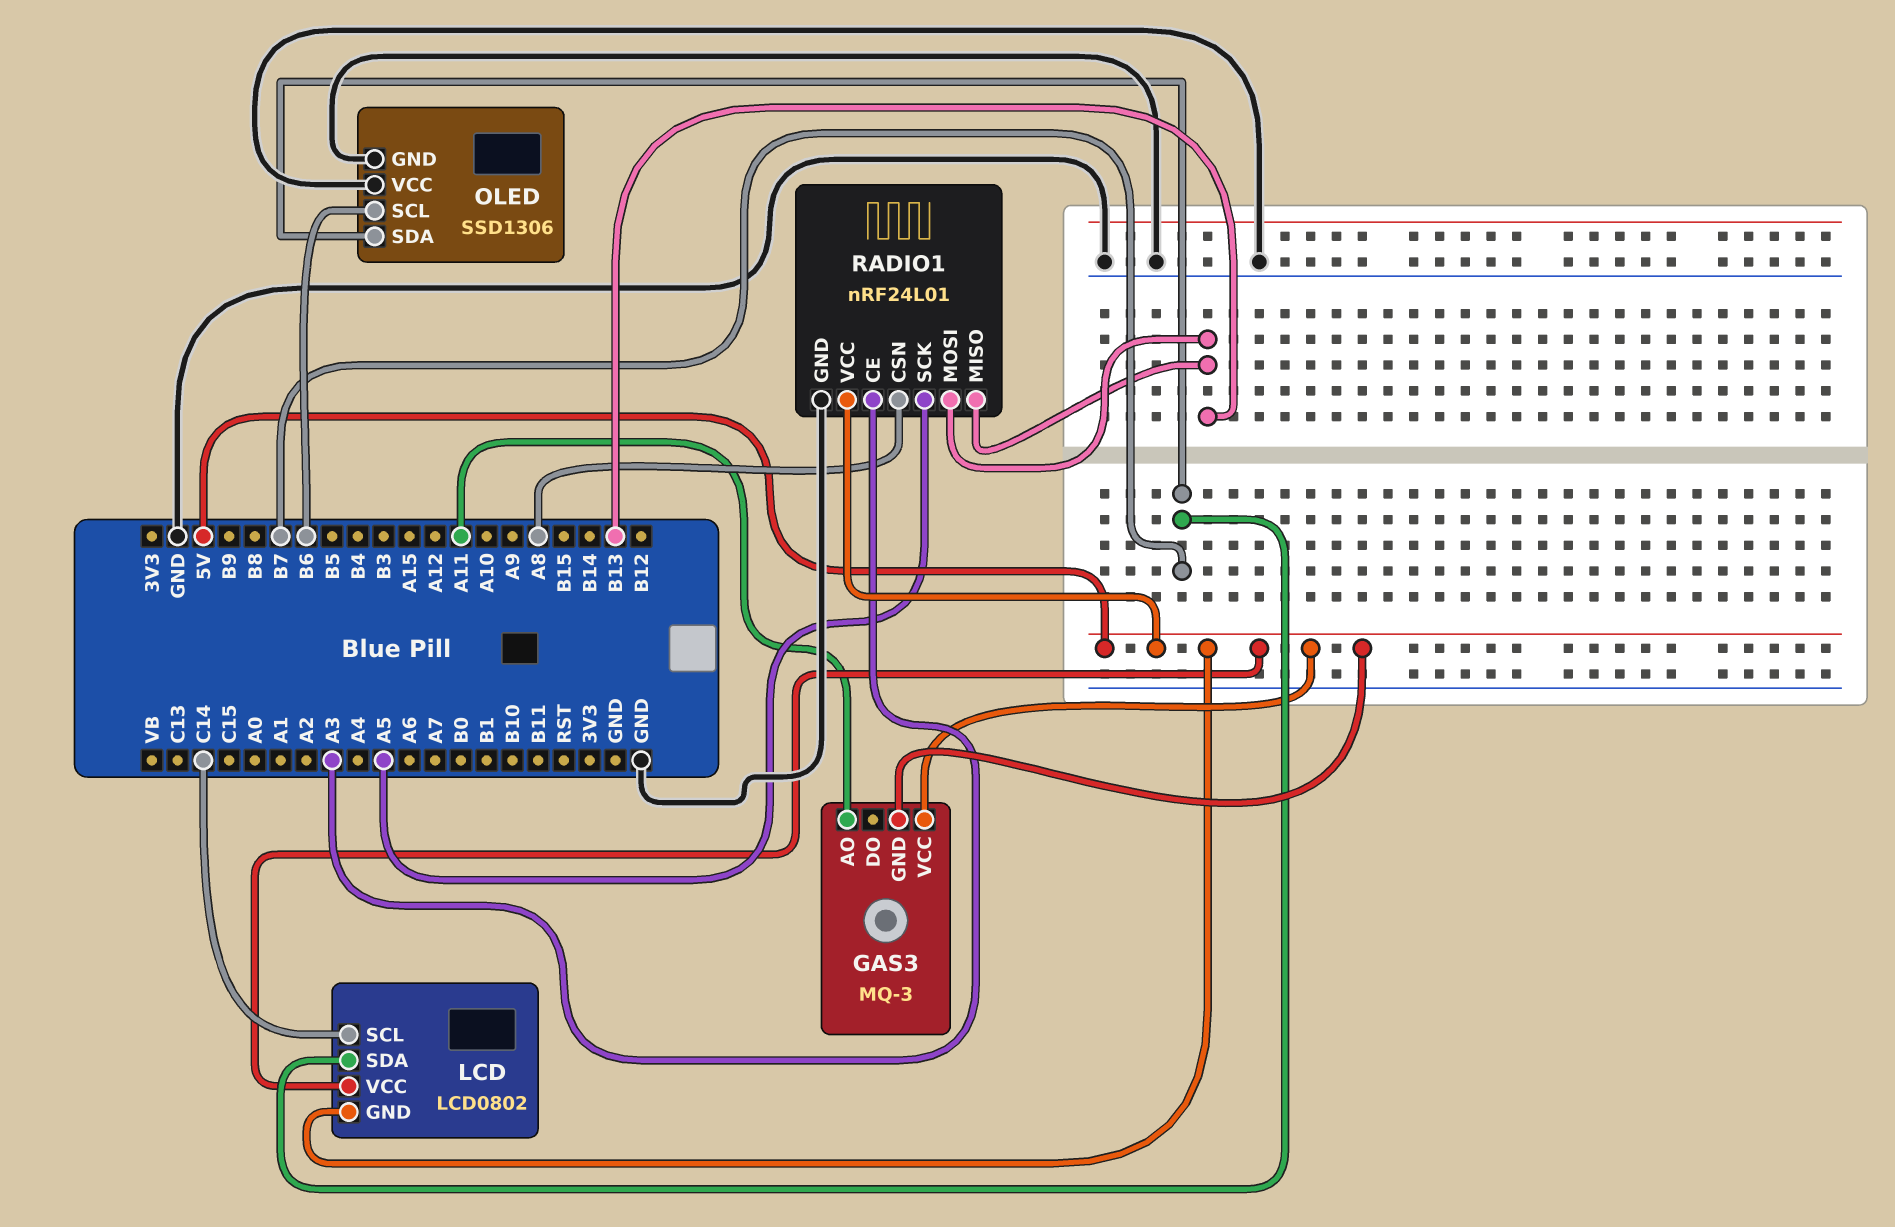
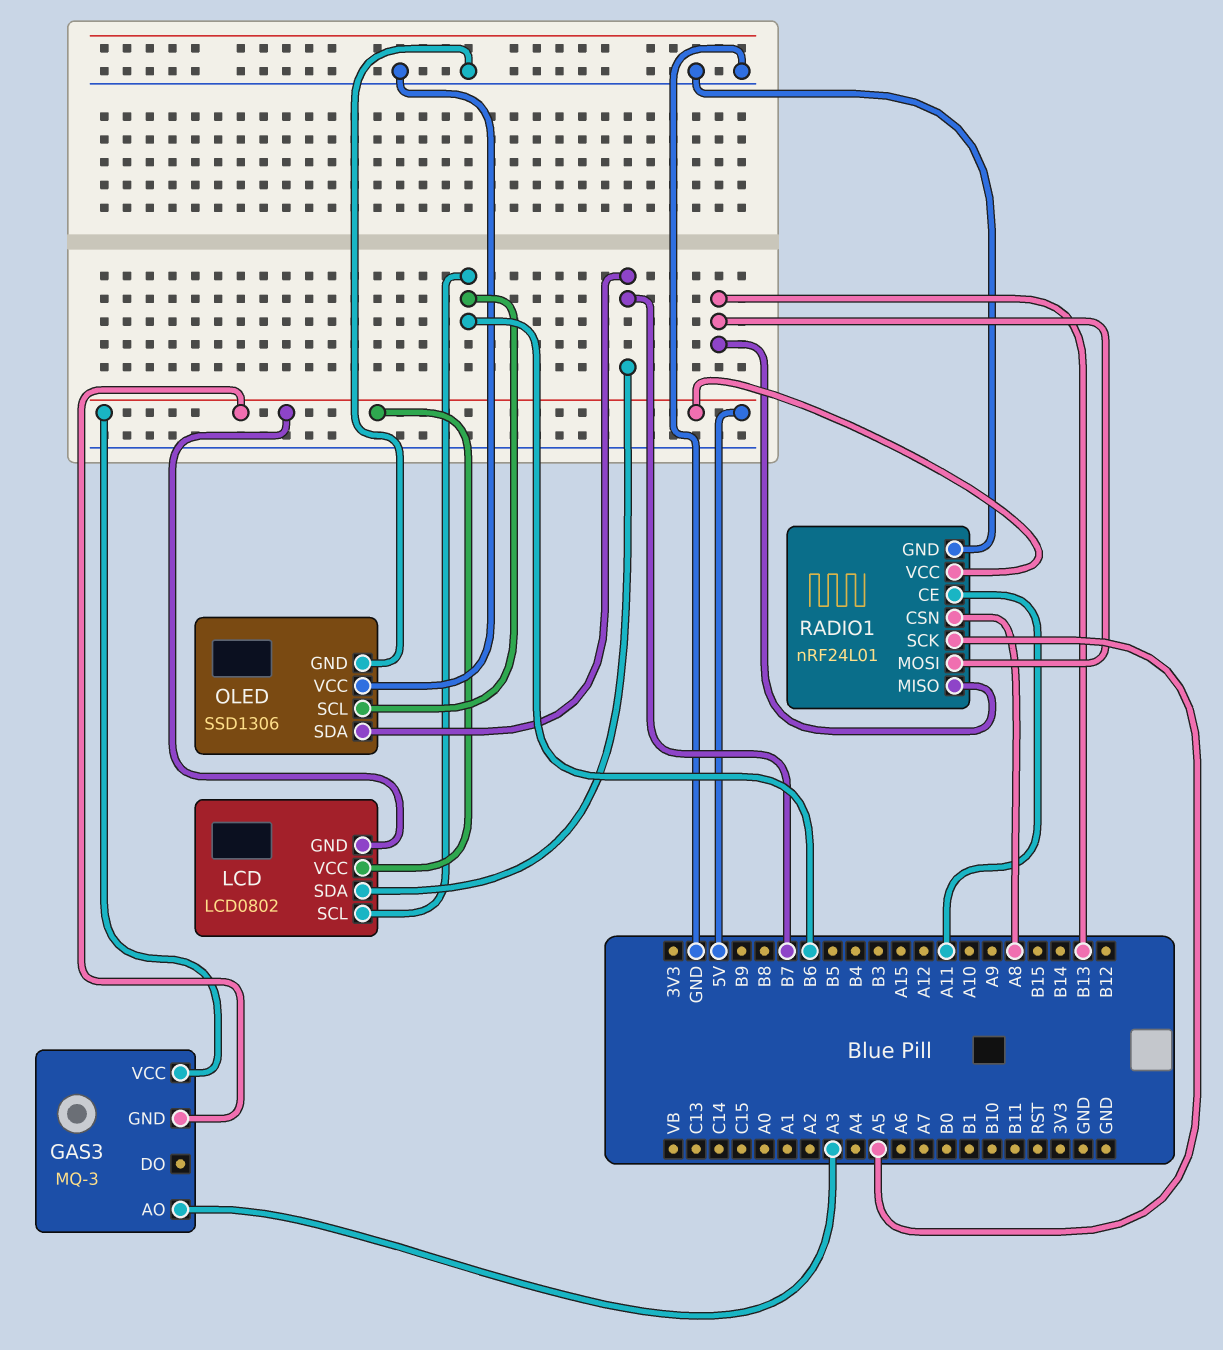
GAS3 pin AO: A11 -> A3
LCD pin SCL: C14 -> B6
RADIO1 pin CE: A3 -> A11

